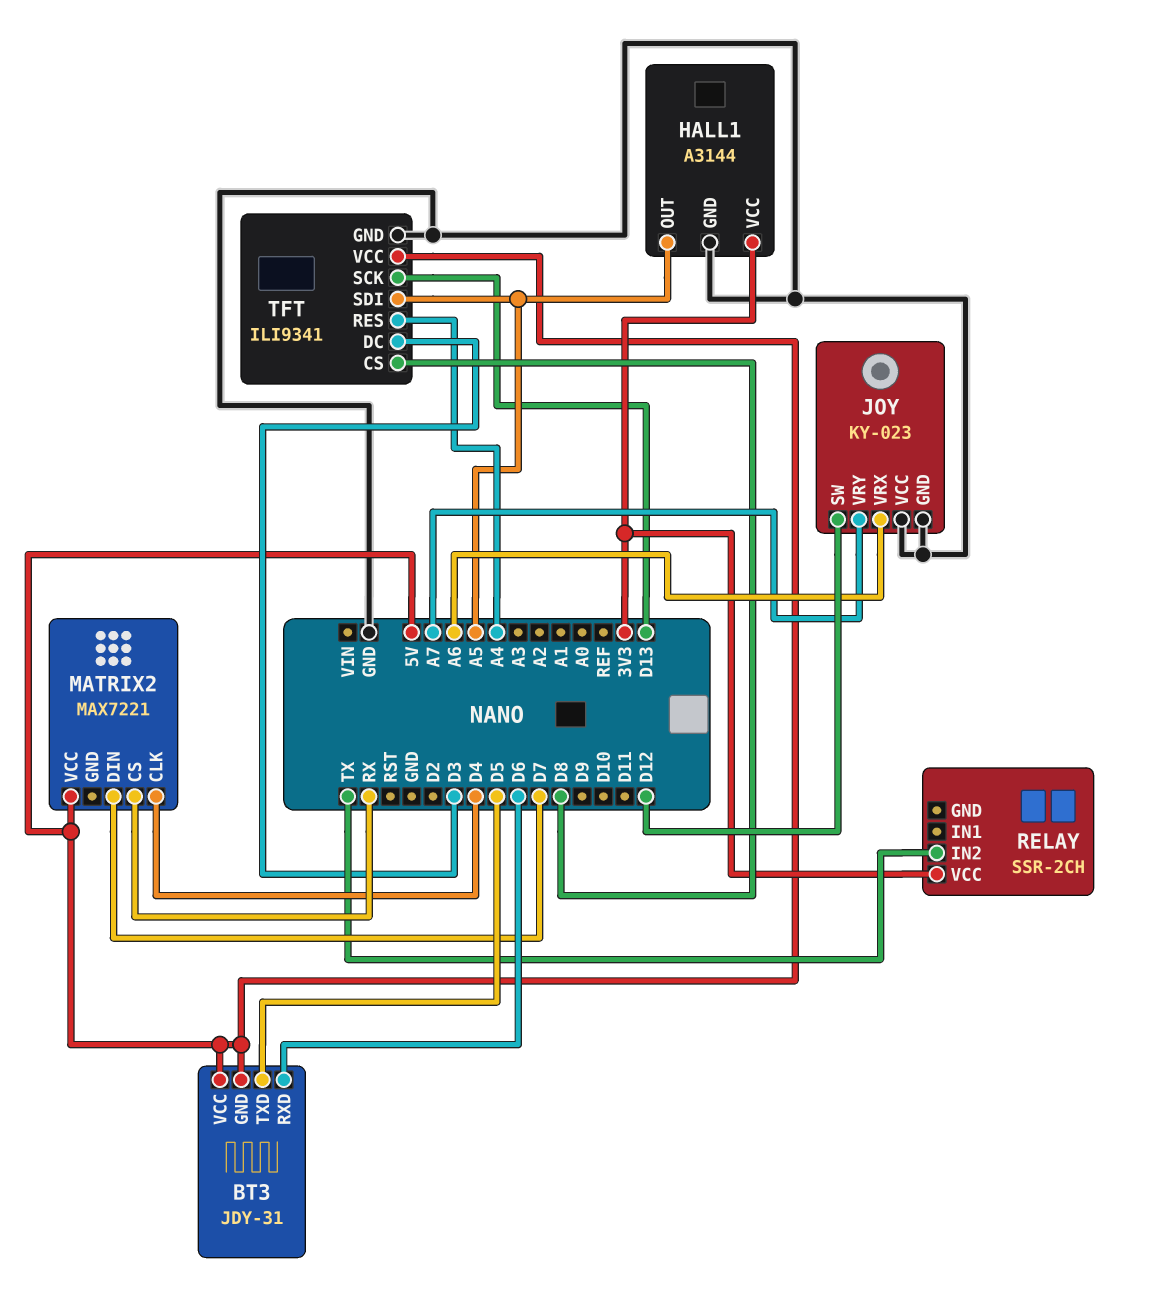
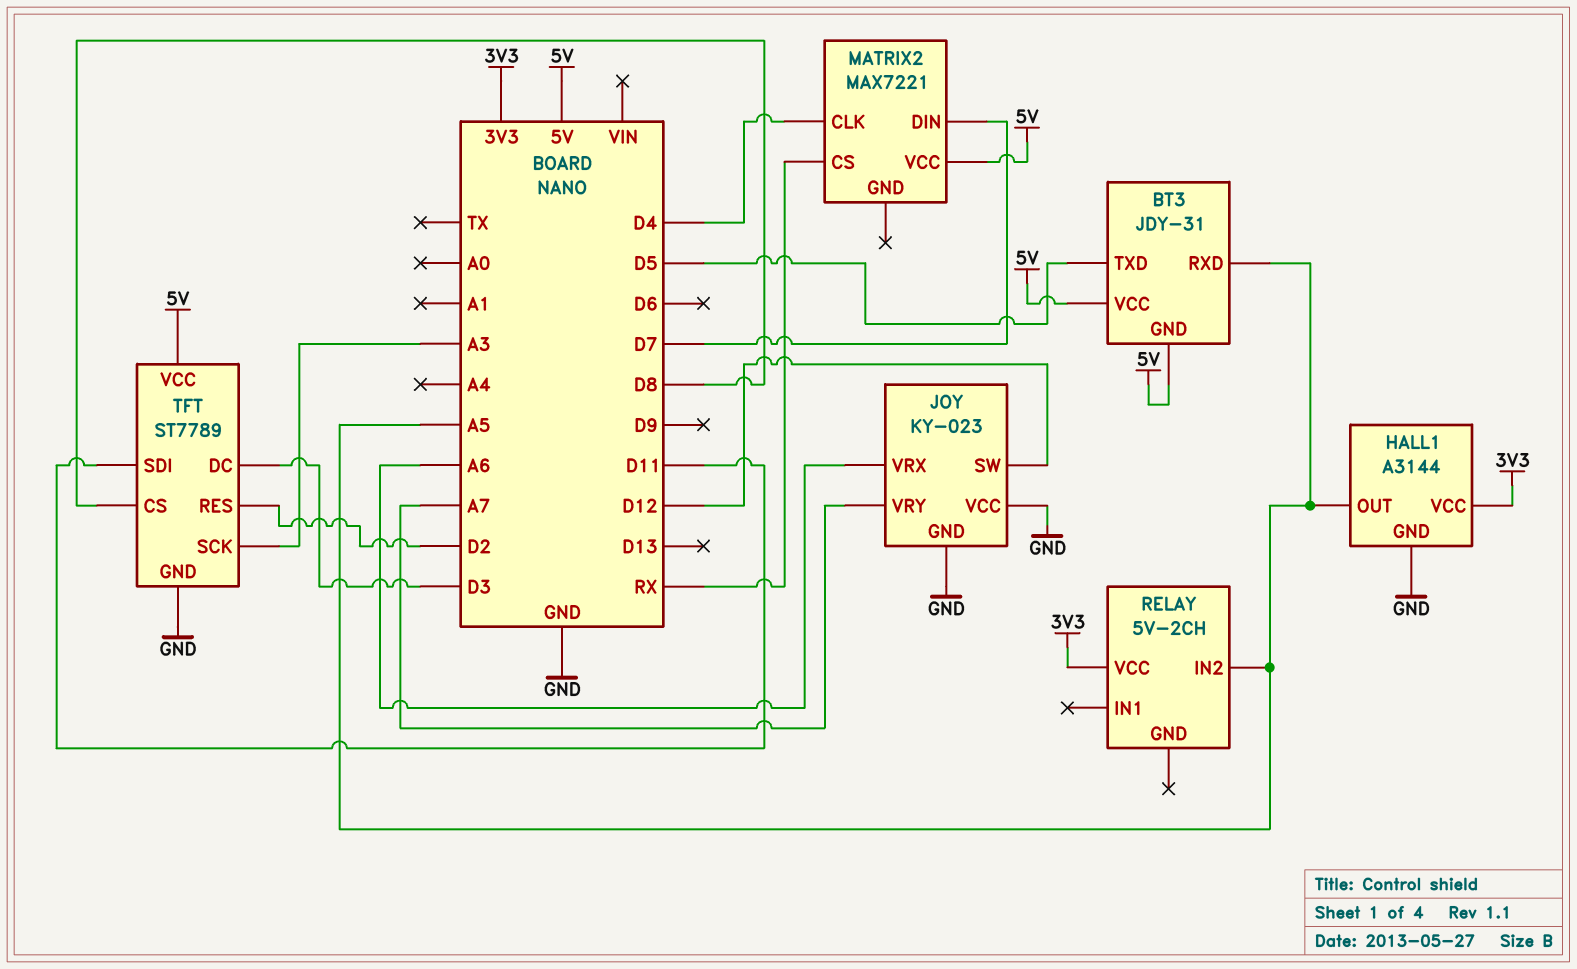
BT3 pin RXD: D6 -> A5
RELAY: SSR-2CH -> 5V-2CH
RELAY pin IN2: TX -> A5
TFT: ILI9341 -> ST7789
TFT pin RES: A4 -> D2
TFT pin SCK: D13 -> A3
TFT pin SDI: A5 -> D11

